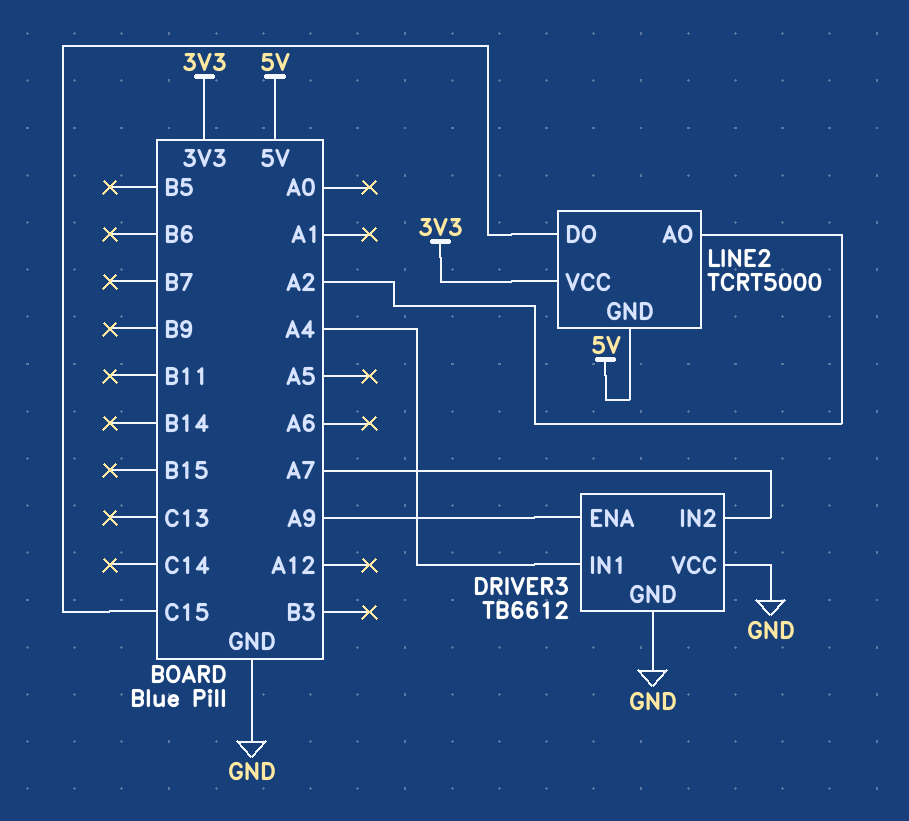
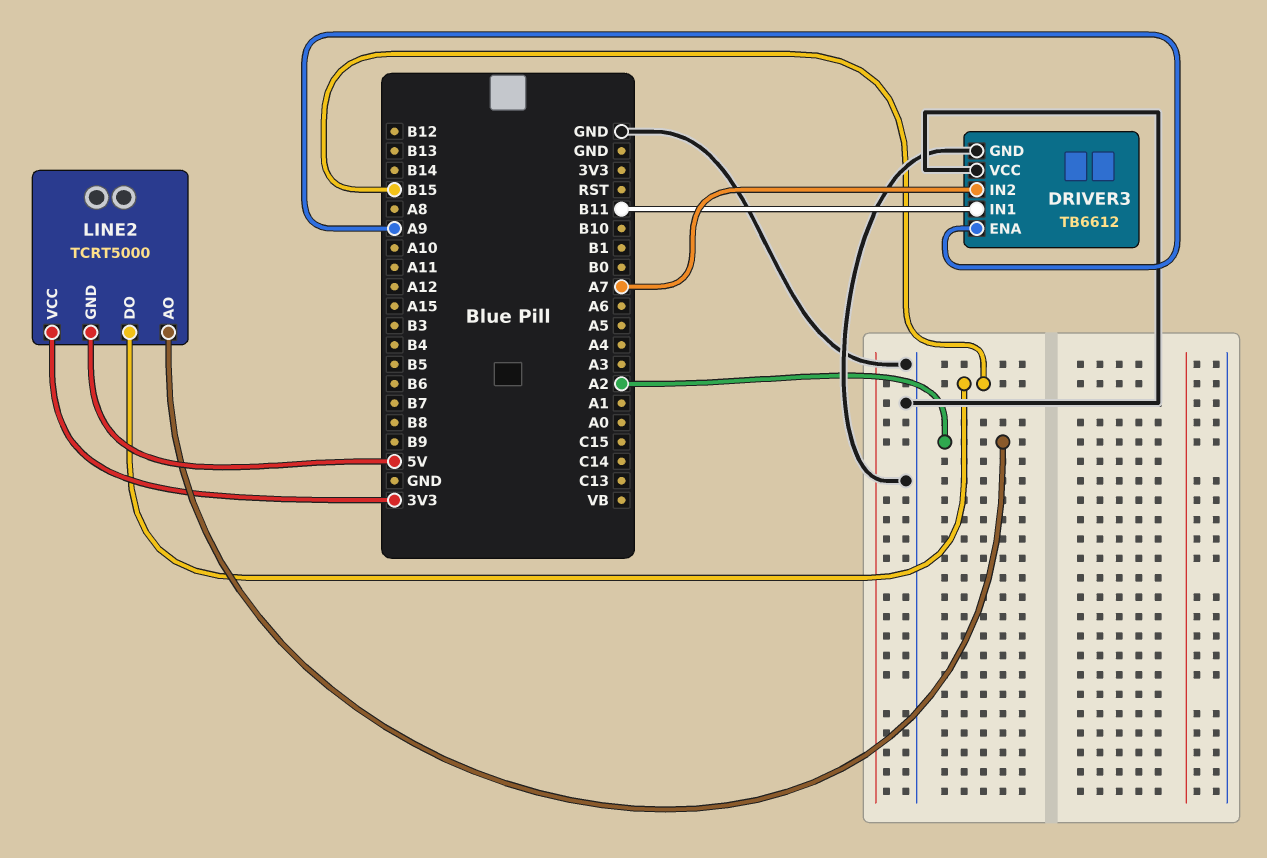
DRIVER3 pin IN1: A4 -> B11
LINE2 pin DO: C15 -> B15

